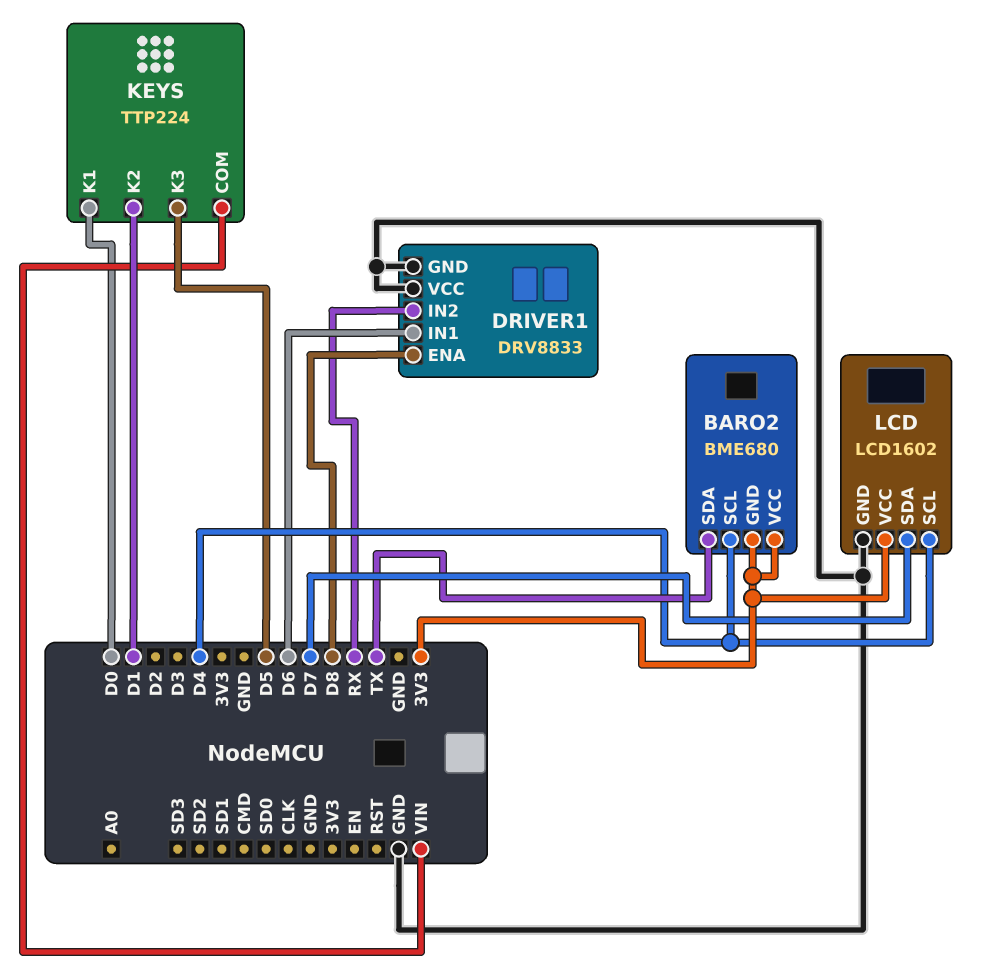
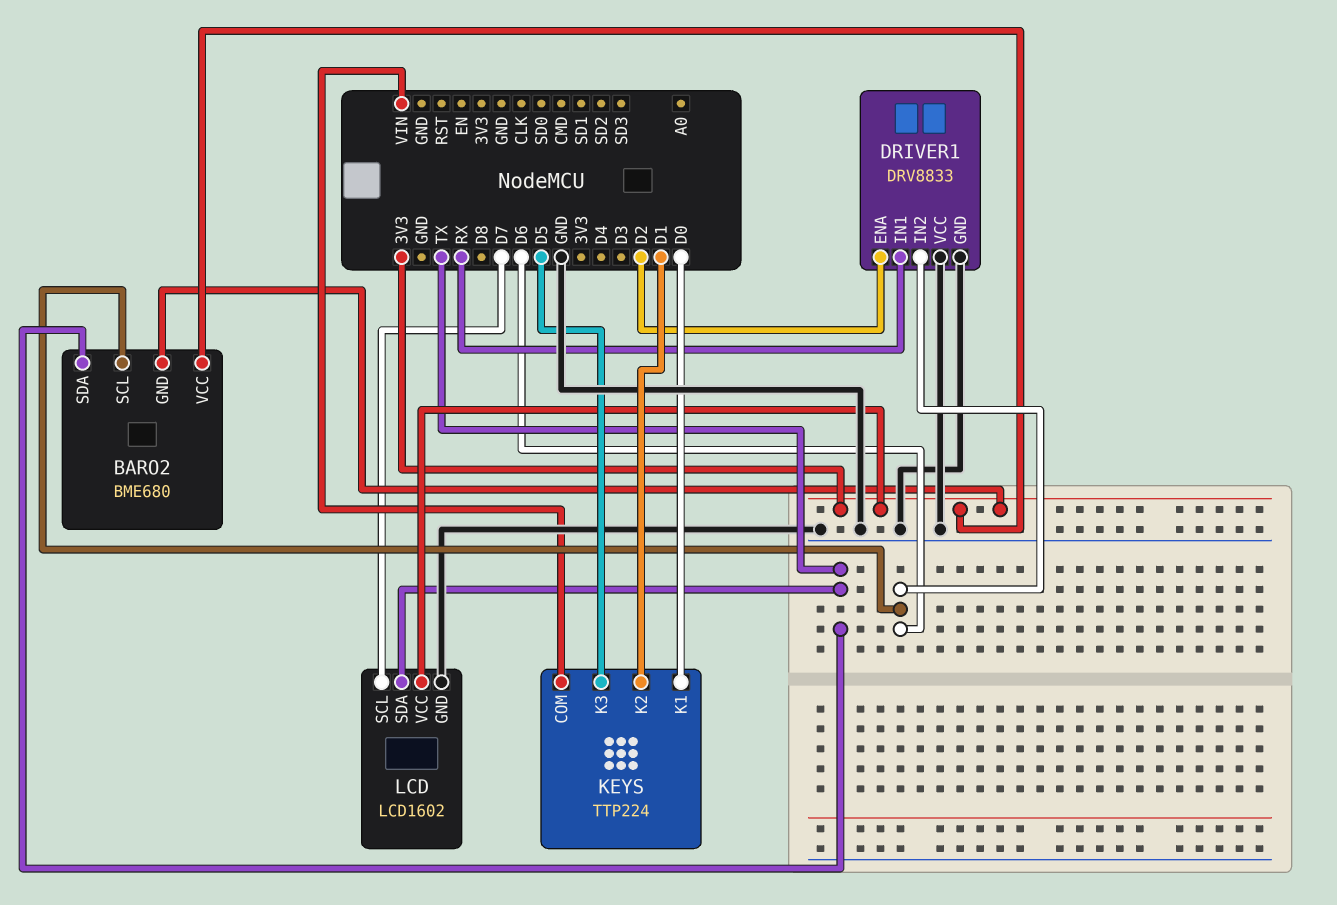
BARO2 pin SCL: D4 -> D6
DRIVER1 pin ENA: D8 -> D2
DRIVER1 pin IN1: D6 -> RX
DRIVER1 pin IN2: RX -> D6
LCD pin SCL: D4 -> D7
LCD pin SDA: D7 -> TX

